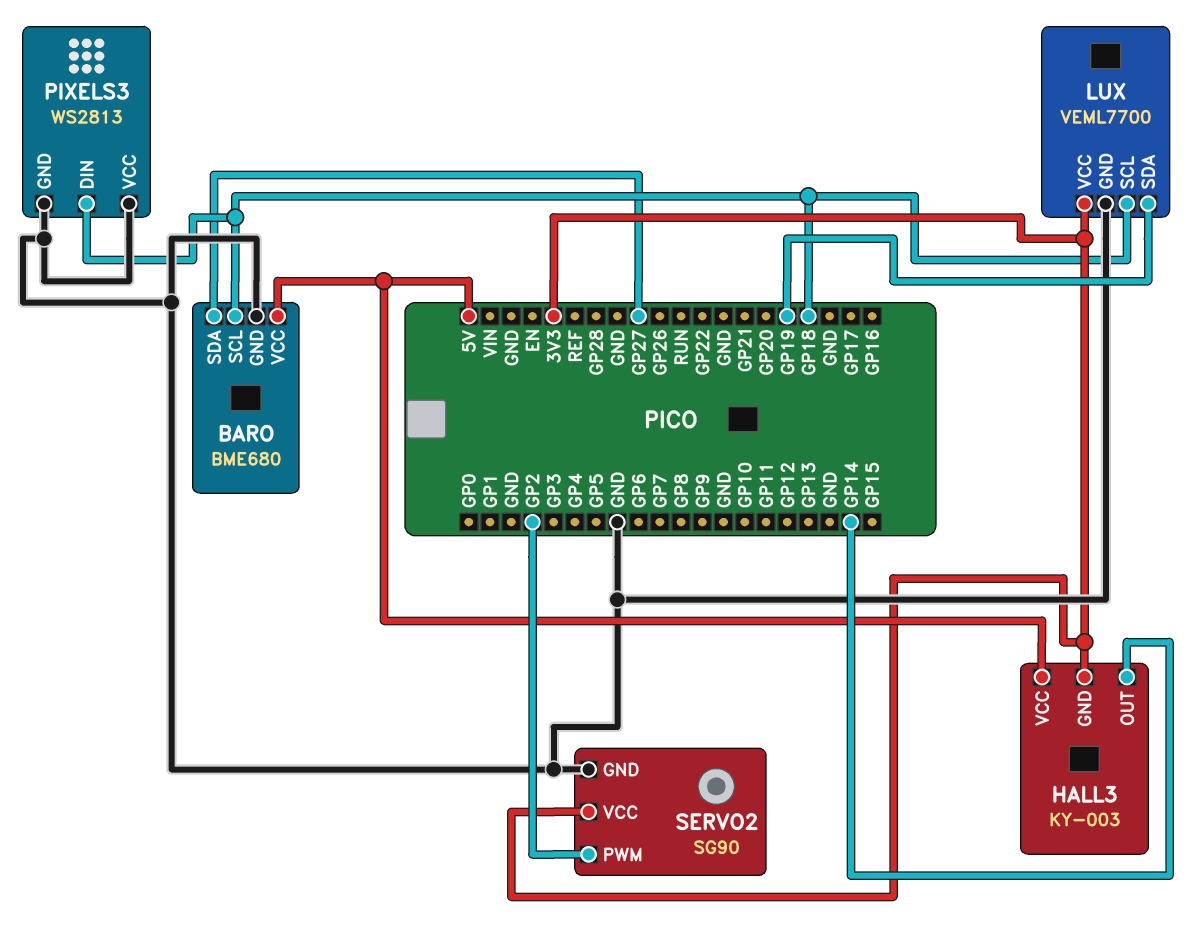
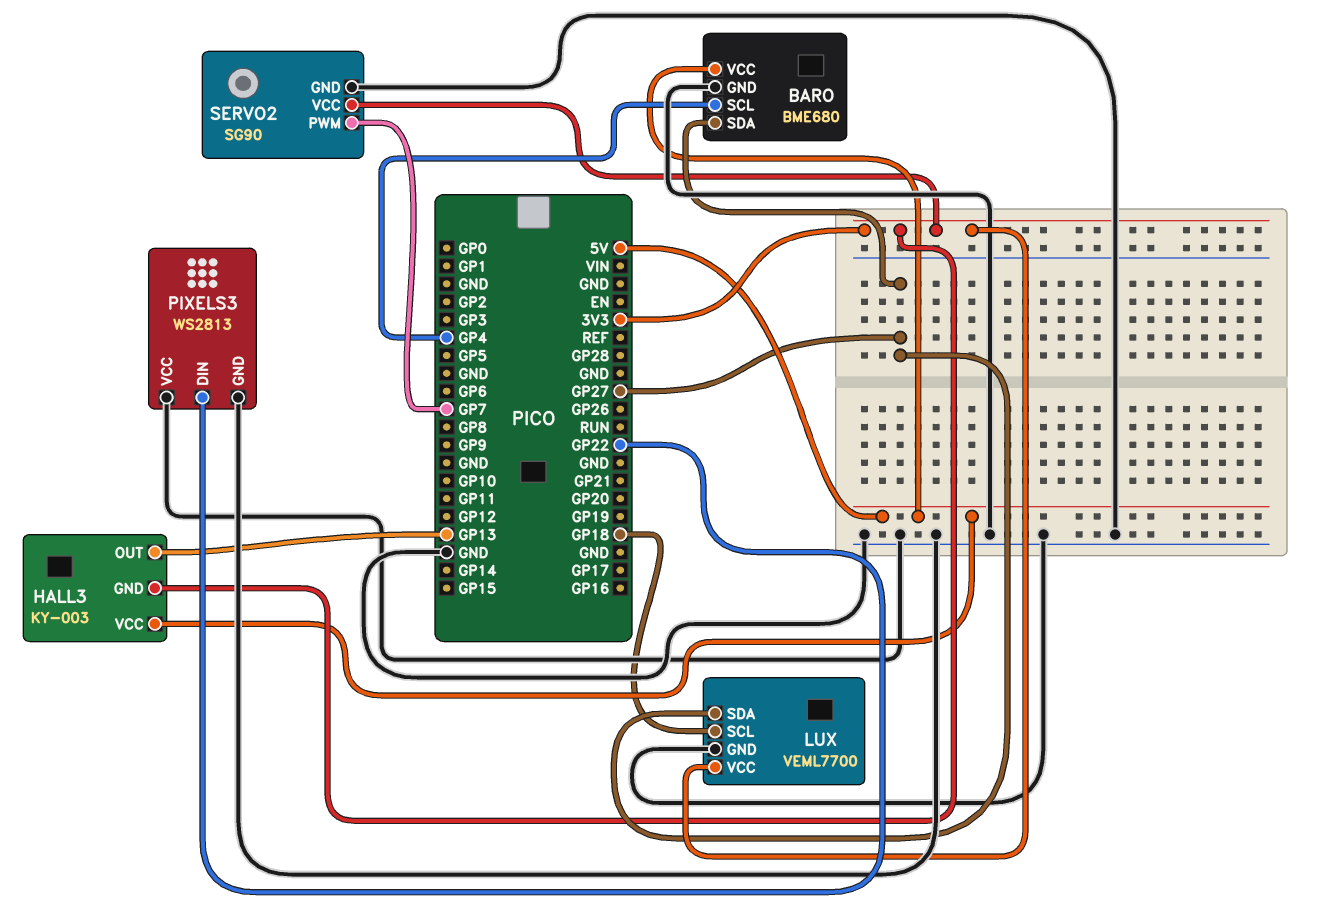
BARO pin SCL: GP18 -> GP4
HALL3 pin OUT: GP14 -> GP13
LUX pin SDA: GP19 -> GP27
PIXELS3 pin DIN: GP18 -> GP22
SERVO2 pin PWM: GP2 -> GP7

